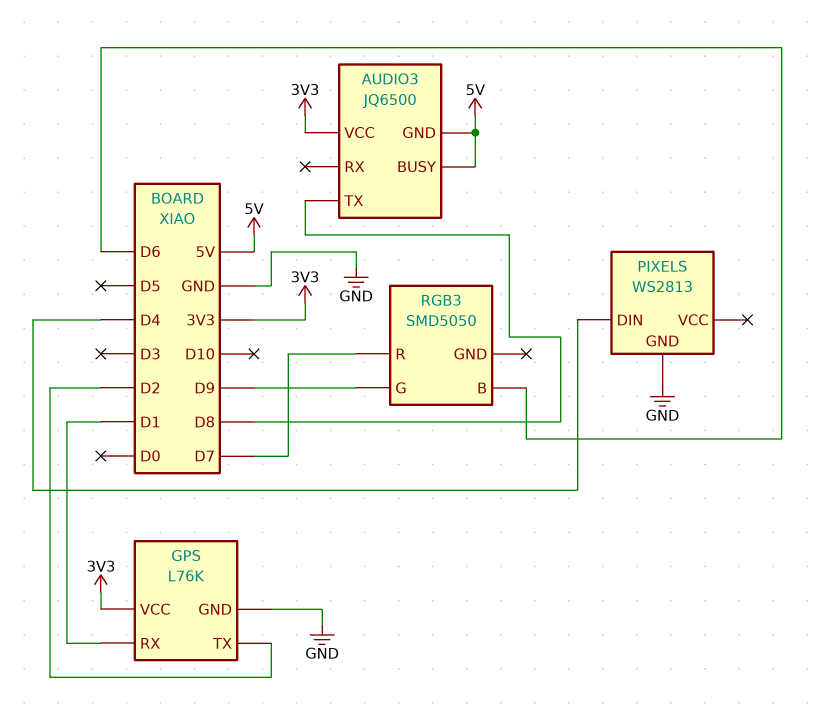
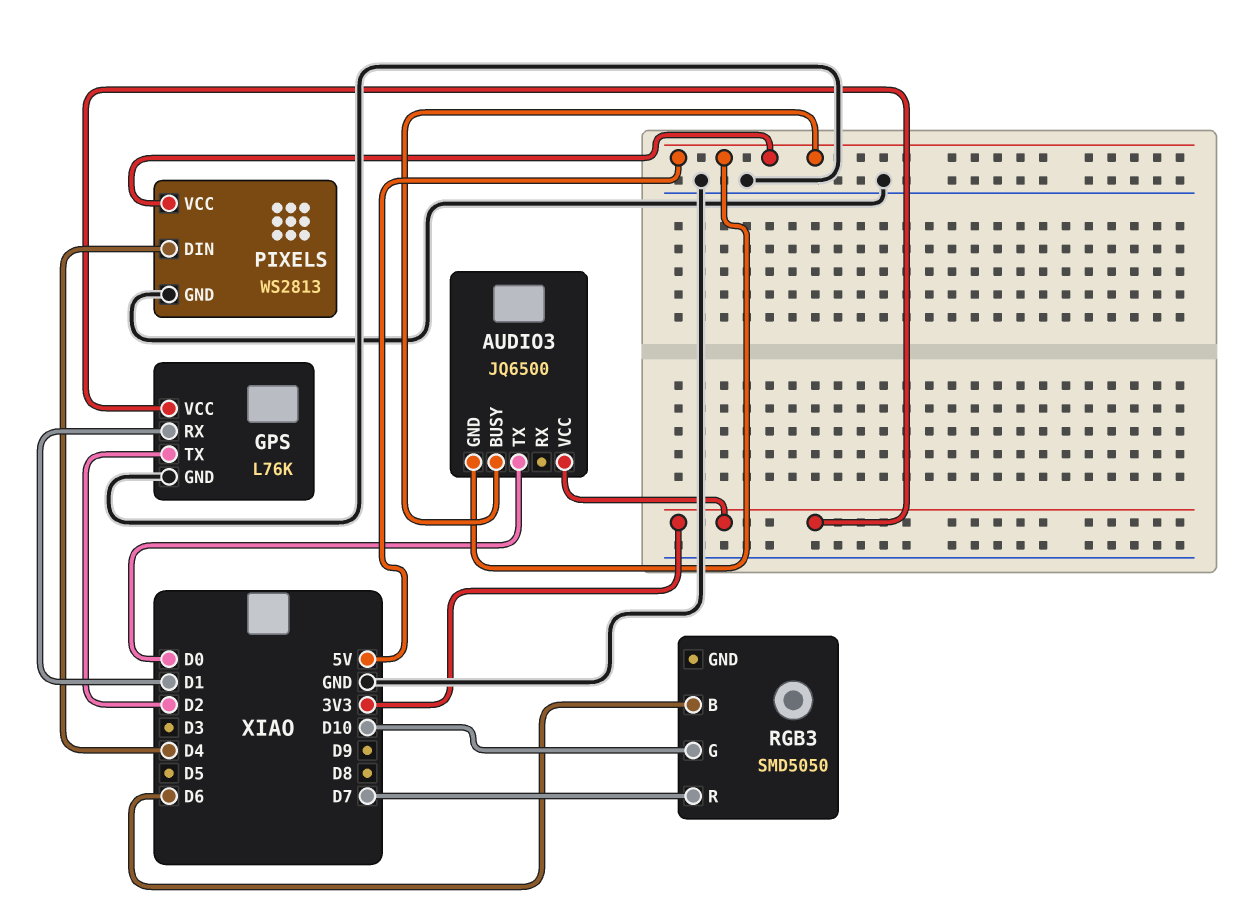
AUDIO3 pin TX: D8 -> D0
PIXELS pin VCC: none -> 5V
RGB3 pin G: D9 -> D10

